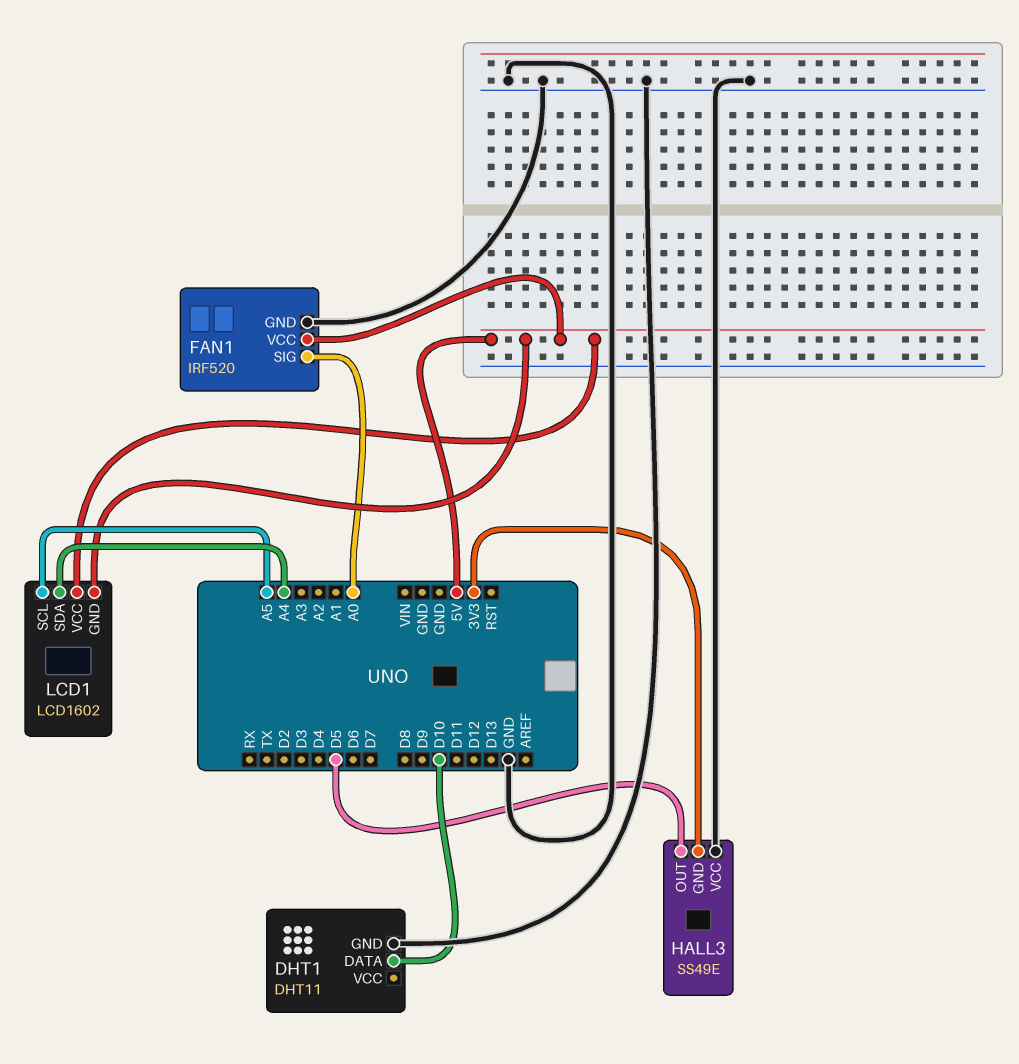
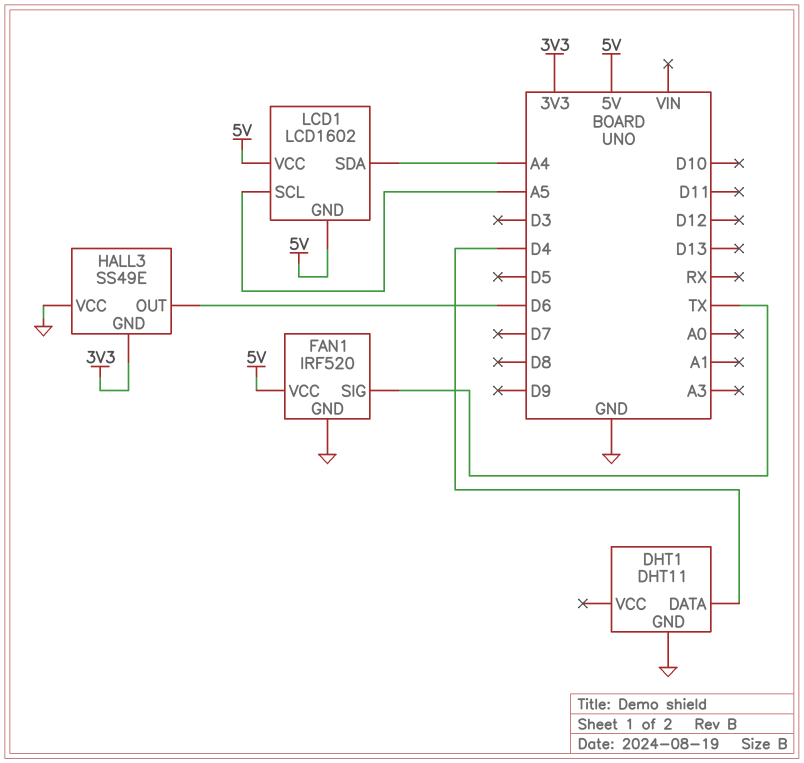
DHT1 pin DATA: D10 -> D4
FAN1 pin SIG: A0 -> TX
HALL3 pin OUT: D5 -> D6

